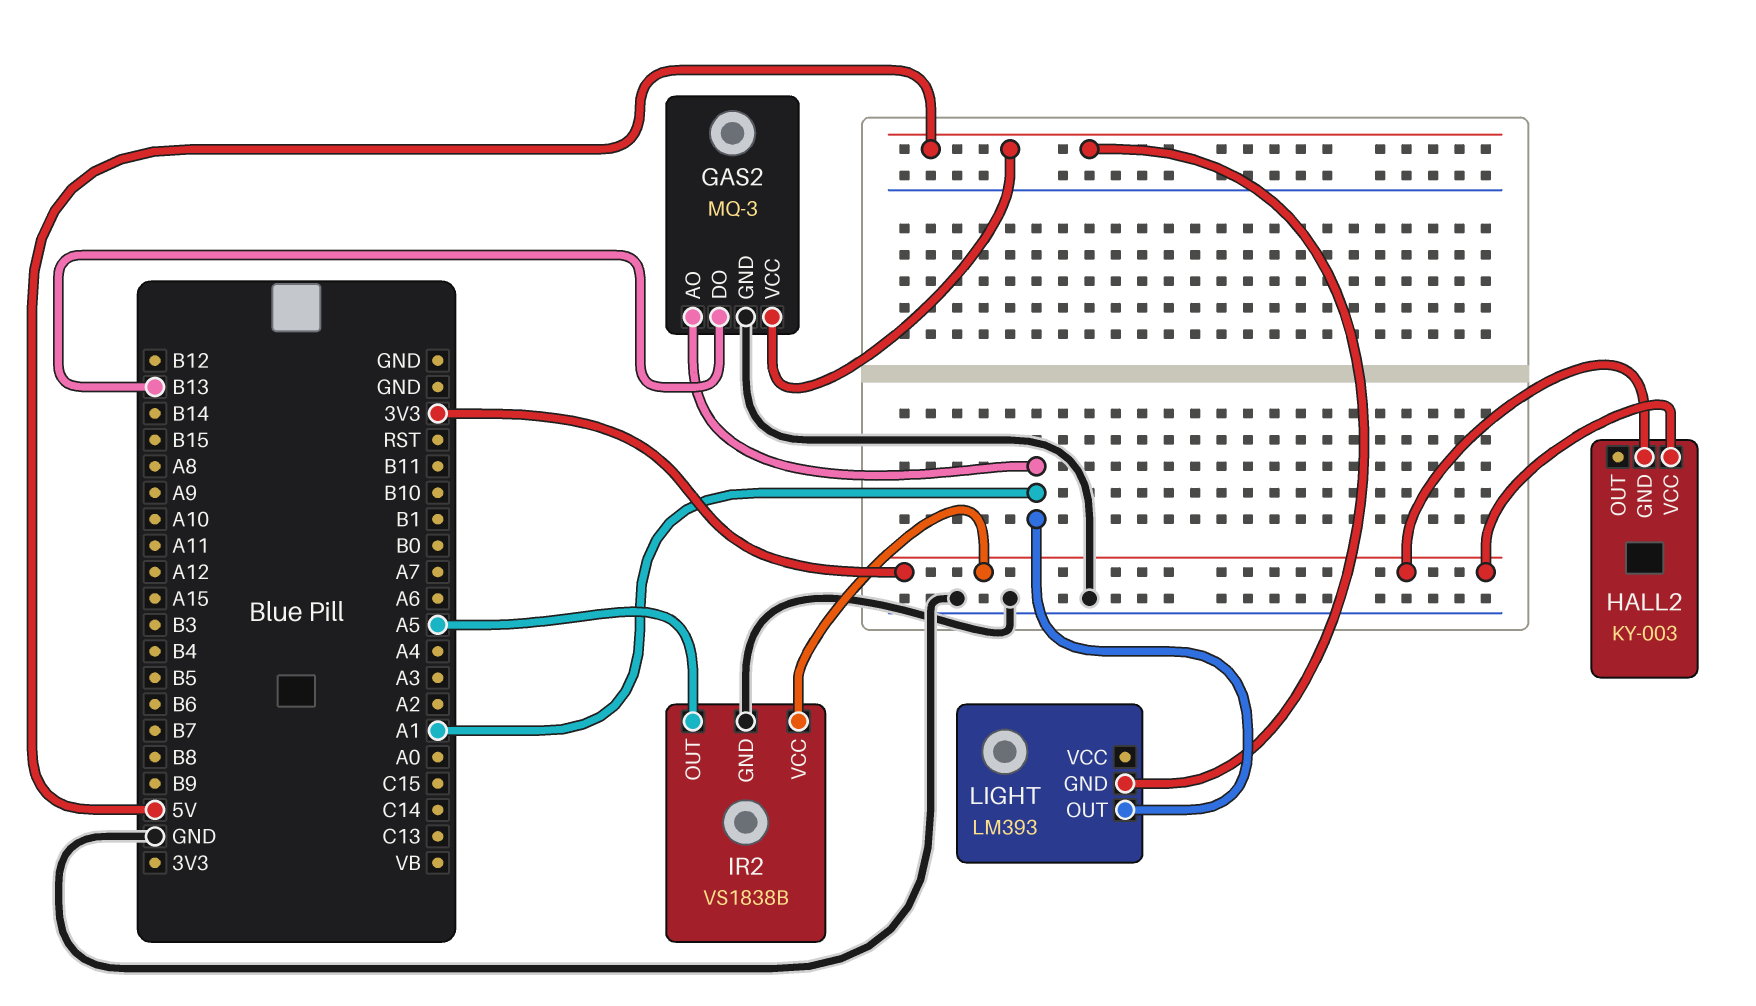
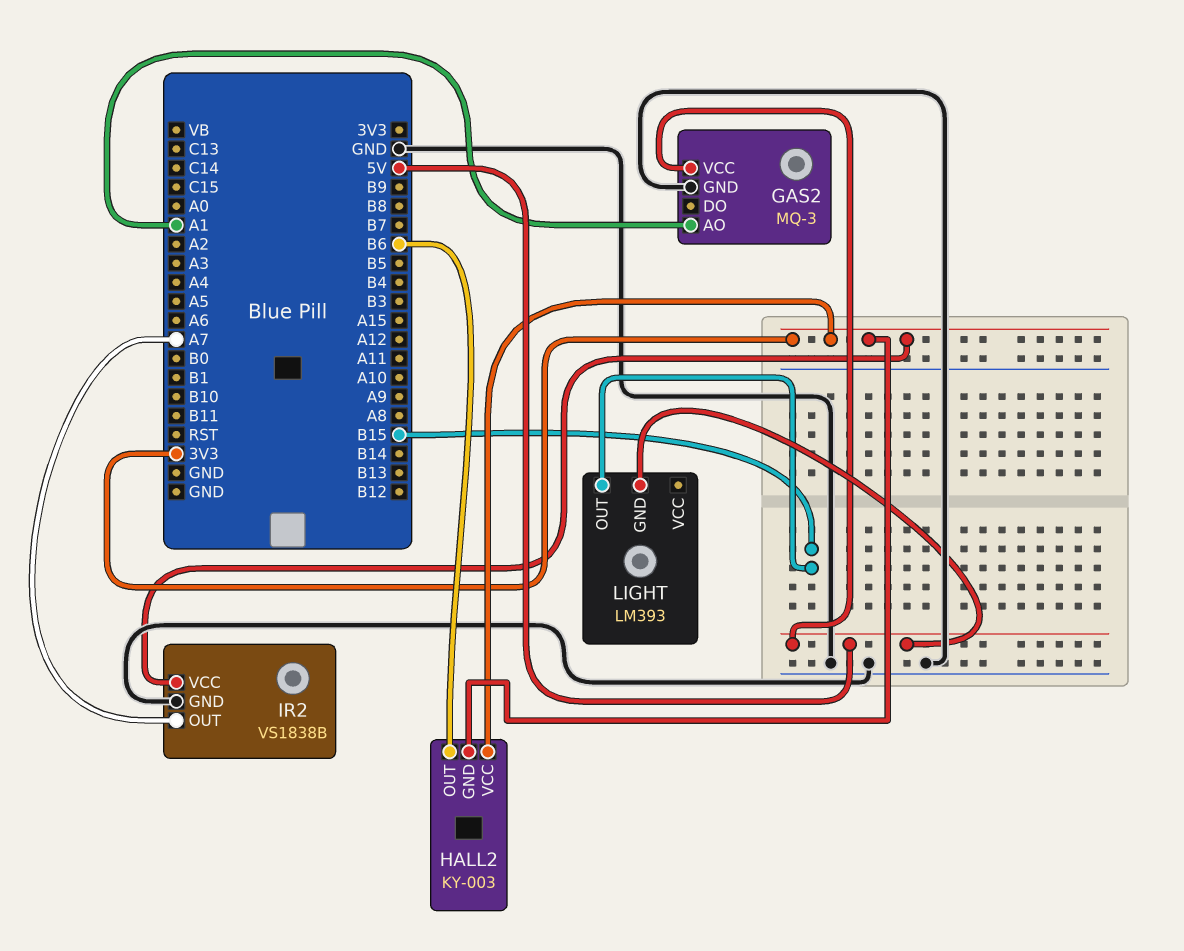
GAS2 pin DO: B13 -> none
HALL2 pin OUT: none -> B6
IR2 pin OUT: A5 -> A7
LIGHT pin OUT: A1 -> B15

